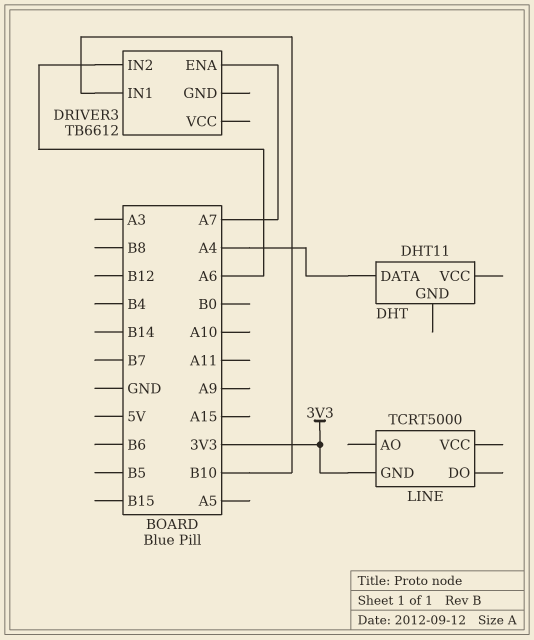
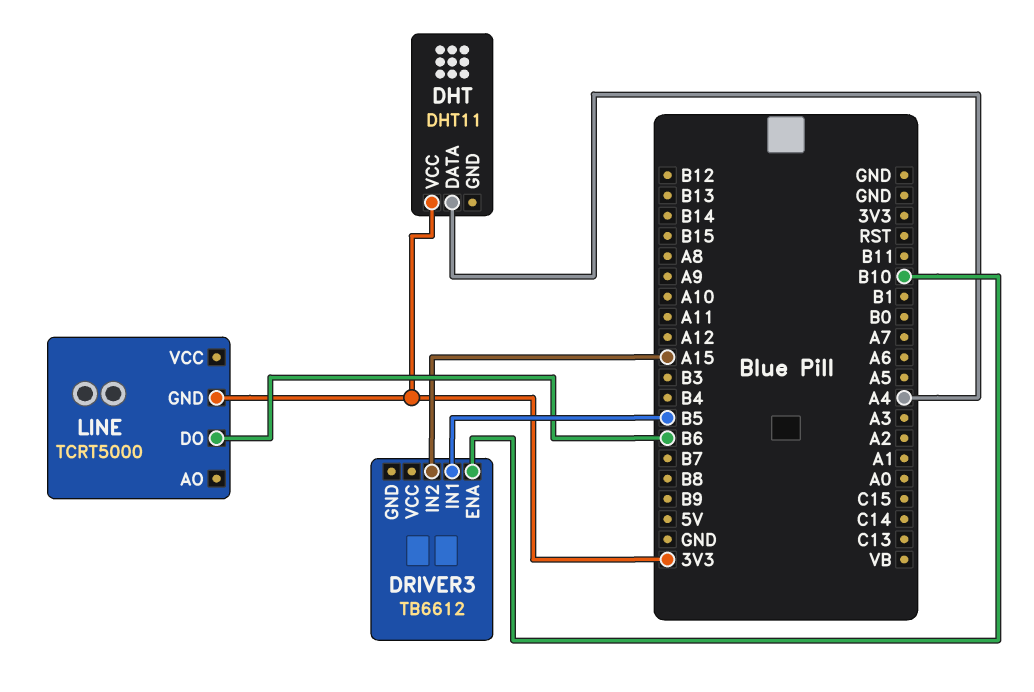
DHT pin VCC: none -> 3V3
DRIVER3 pin ENA: A7 -> B10
DRIVER3 pin IN1: B10 -> B5
DRIVER3 pin IN2: A6 -> A15
LINE pin DO: none -> B6

